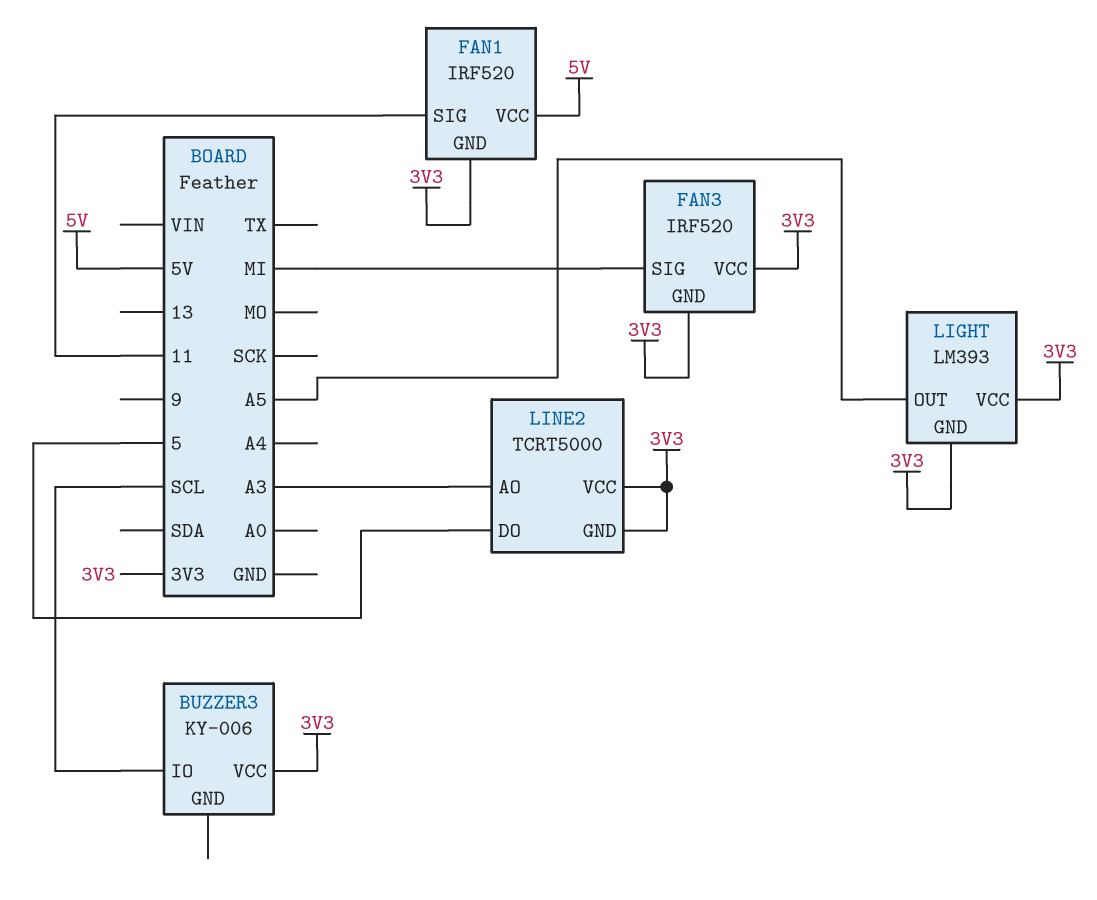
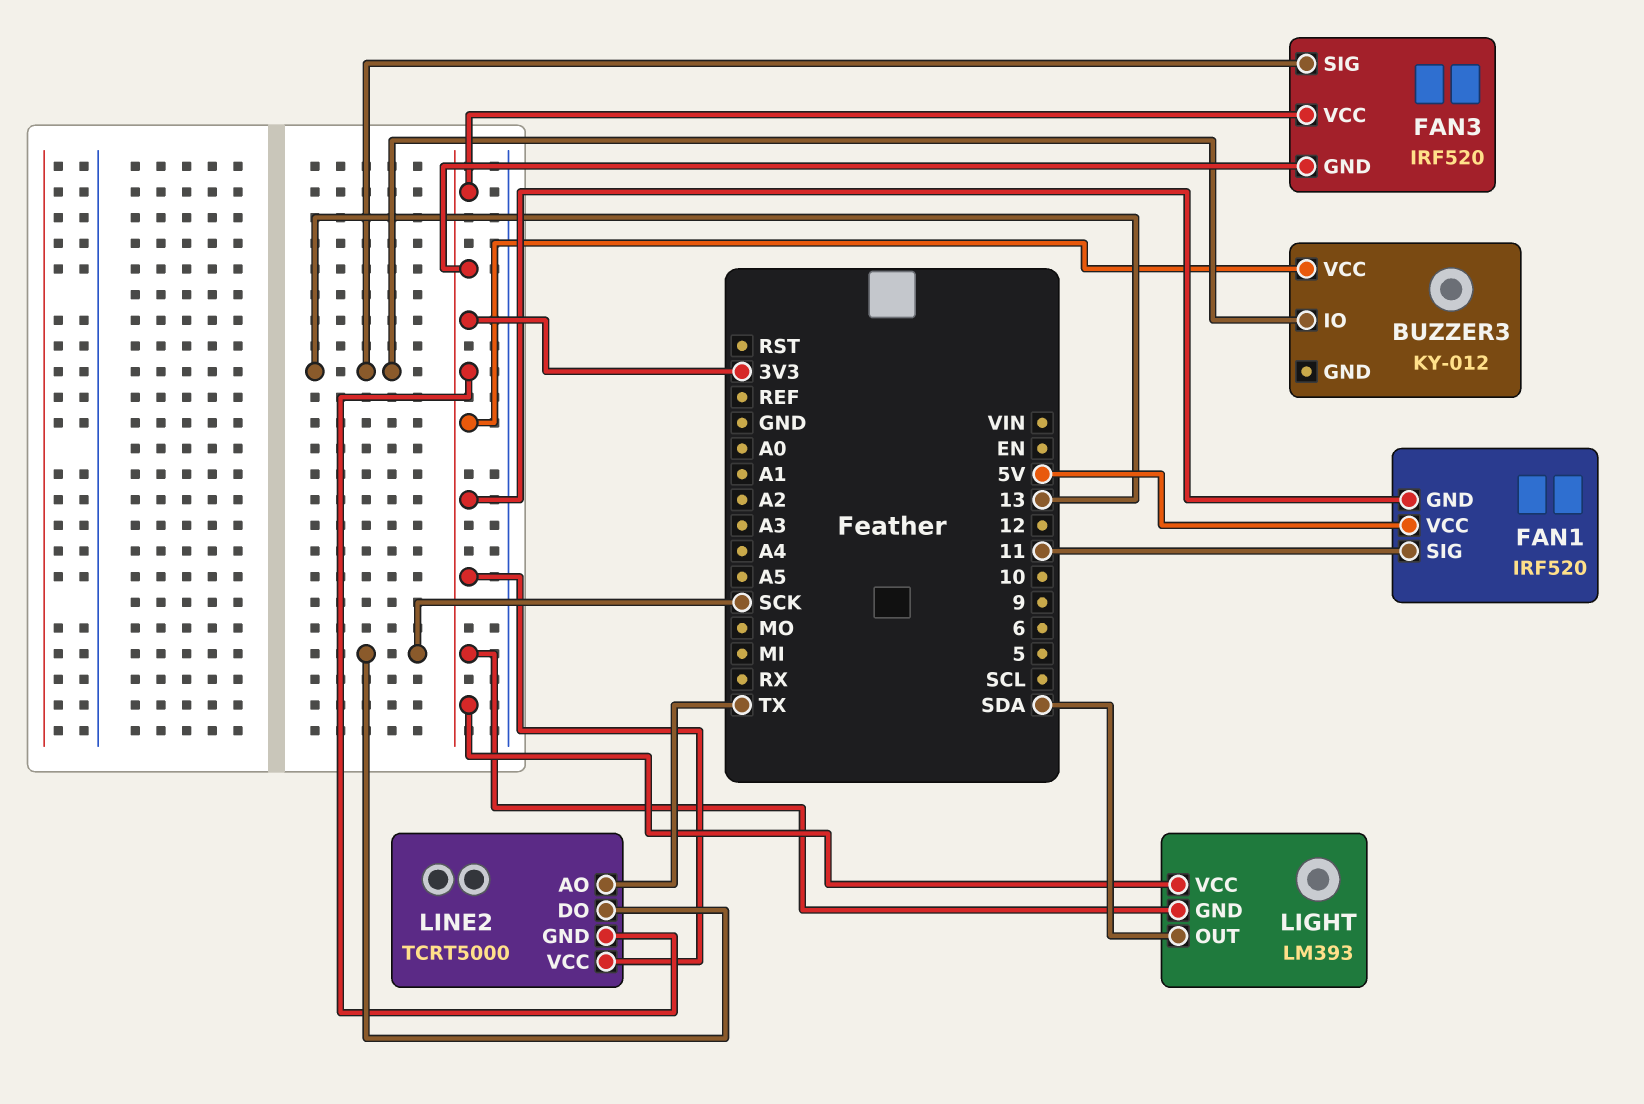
BUZZER3: KY-006 -> KY-012
BUZZER3 pin IO: SCL -> 13
FAN3 pin SIG: MI -> 13
LIGHT pin OUT: A5 -> SDA
LINE2 pin AO: A3 -> TX
LINE2 pin DO: 5 -> SCK

